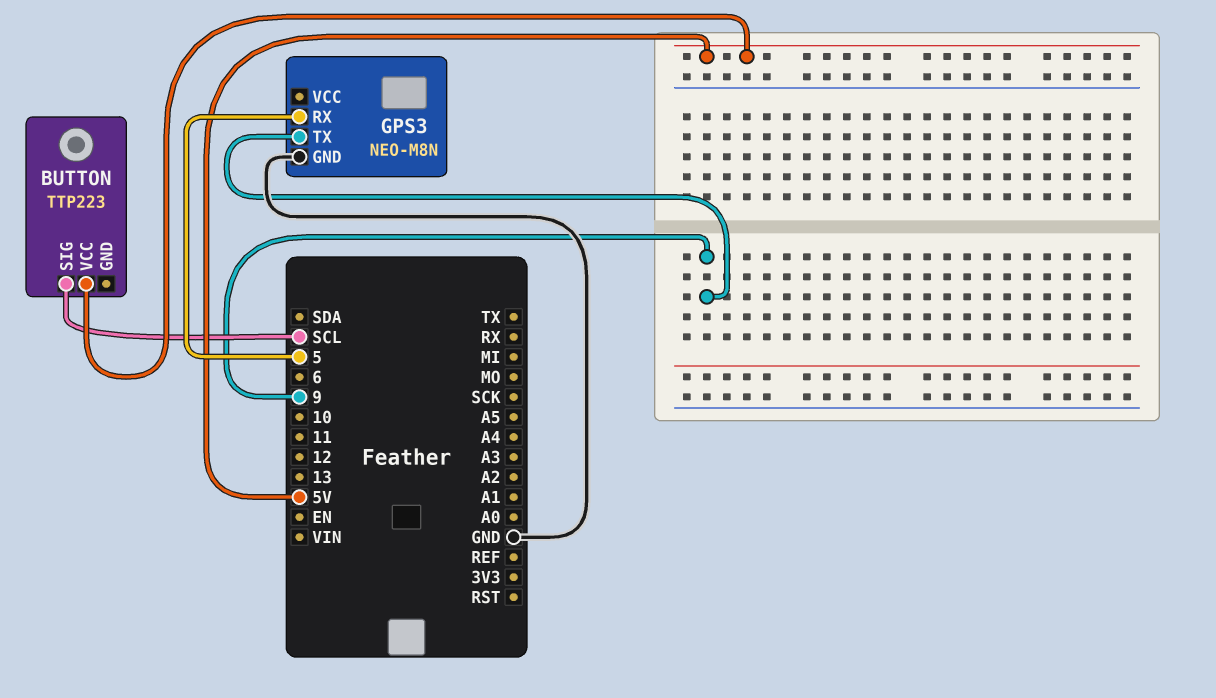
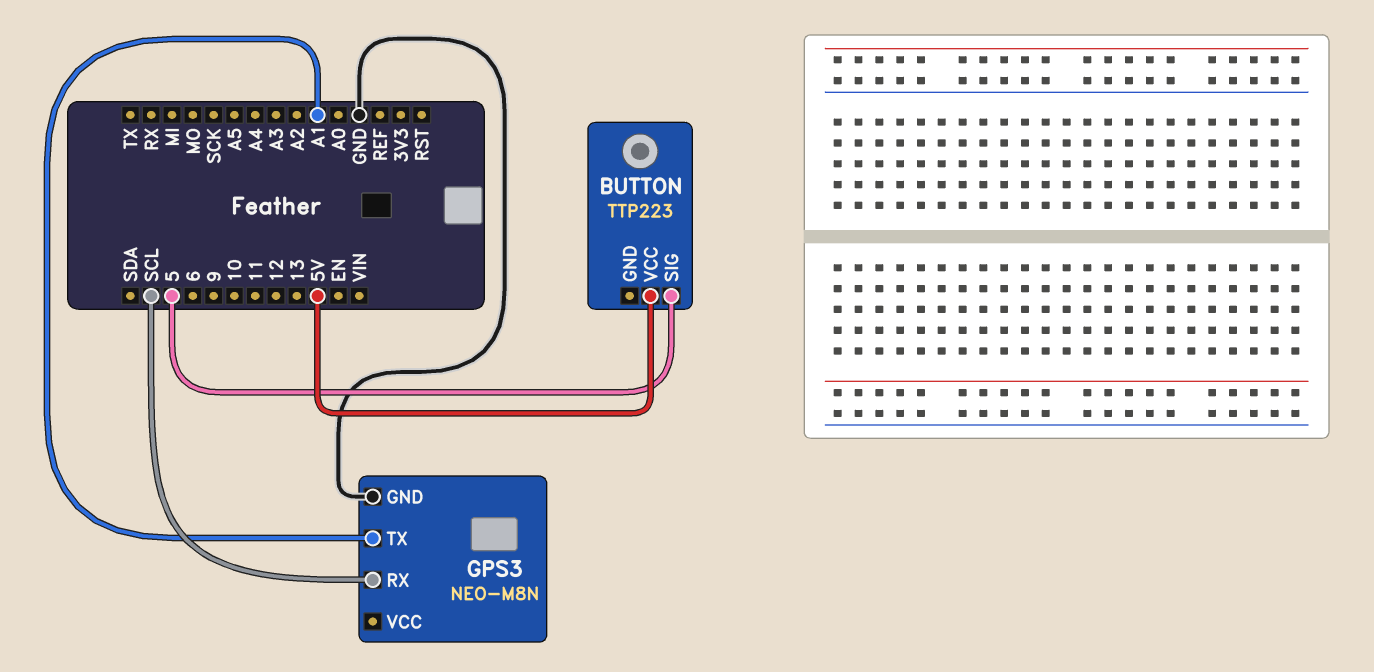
BUTTON pin SIG: SCL -> 5
GPS3 pin RX: 5 -> SCL
GPS3 pin TX: 9 -> A1

